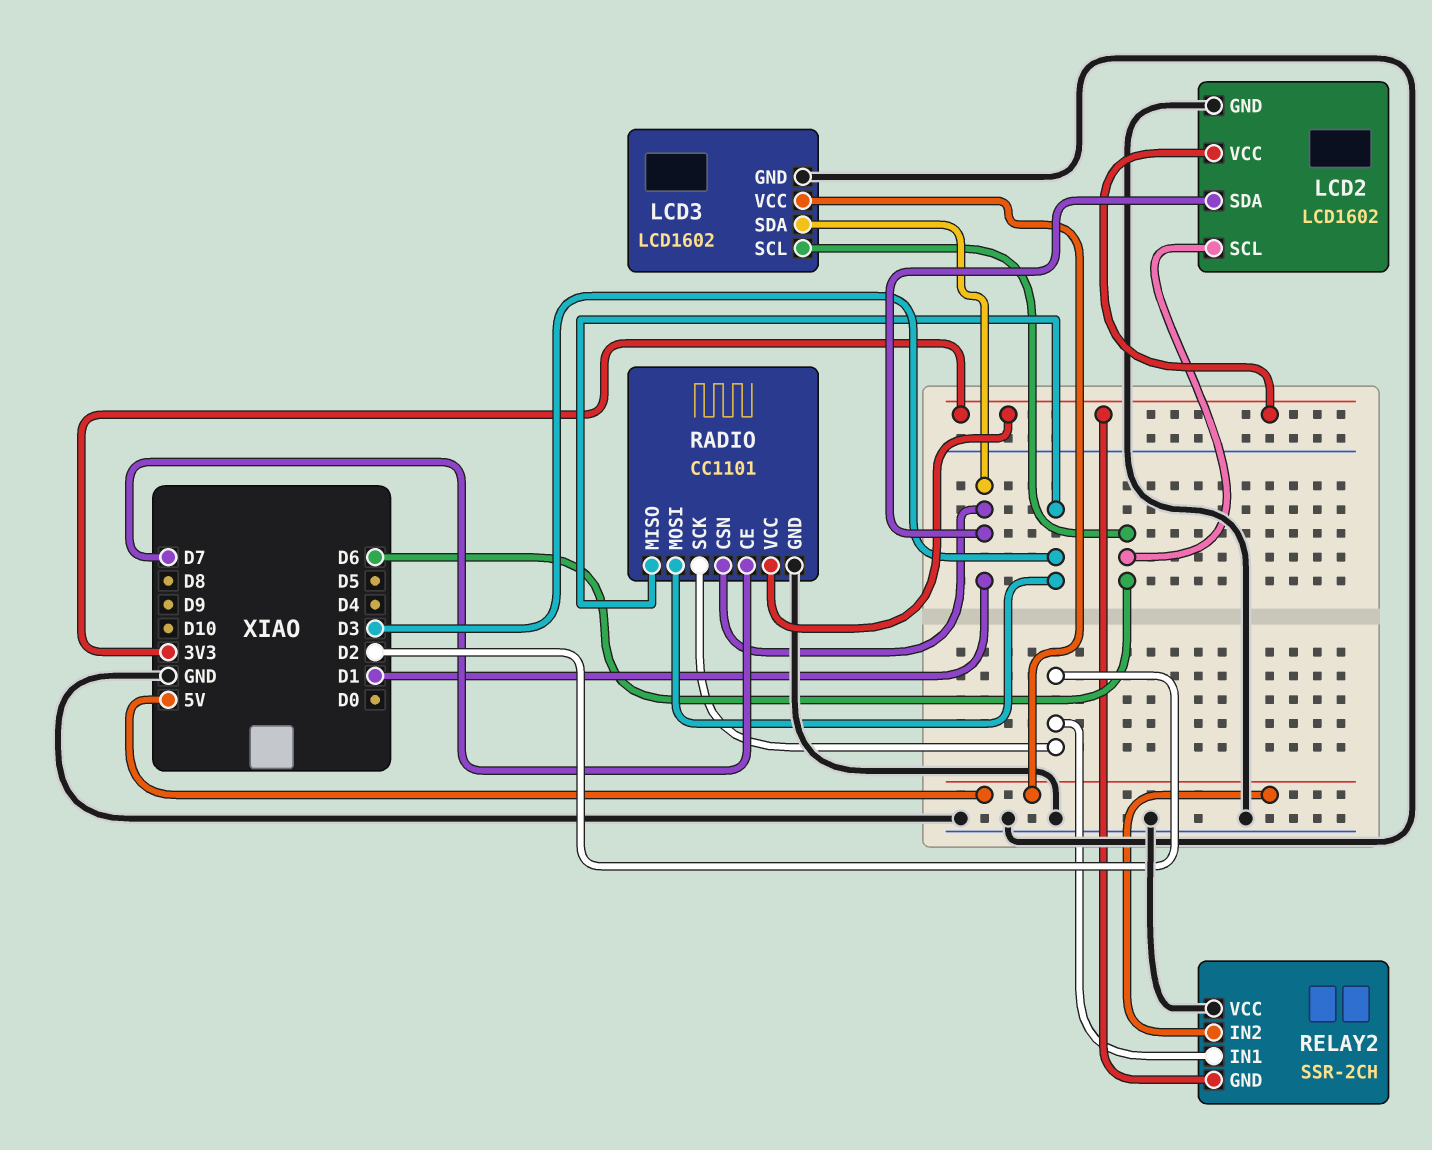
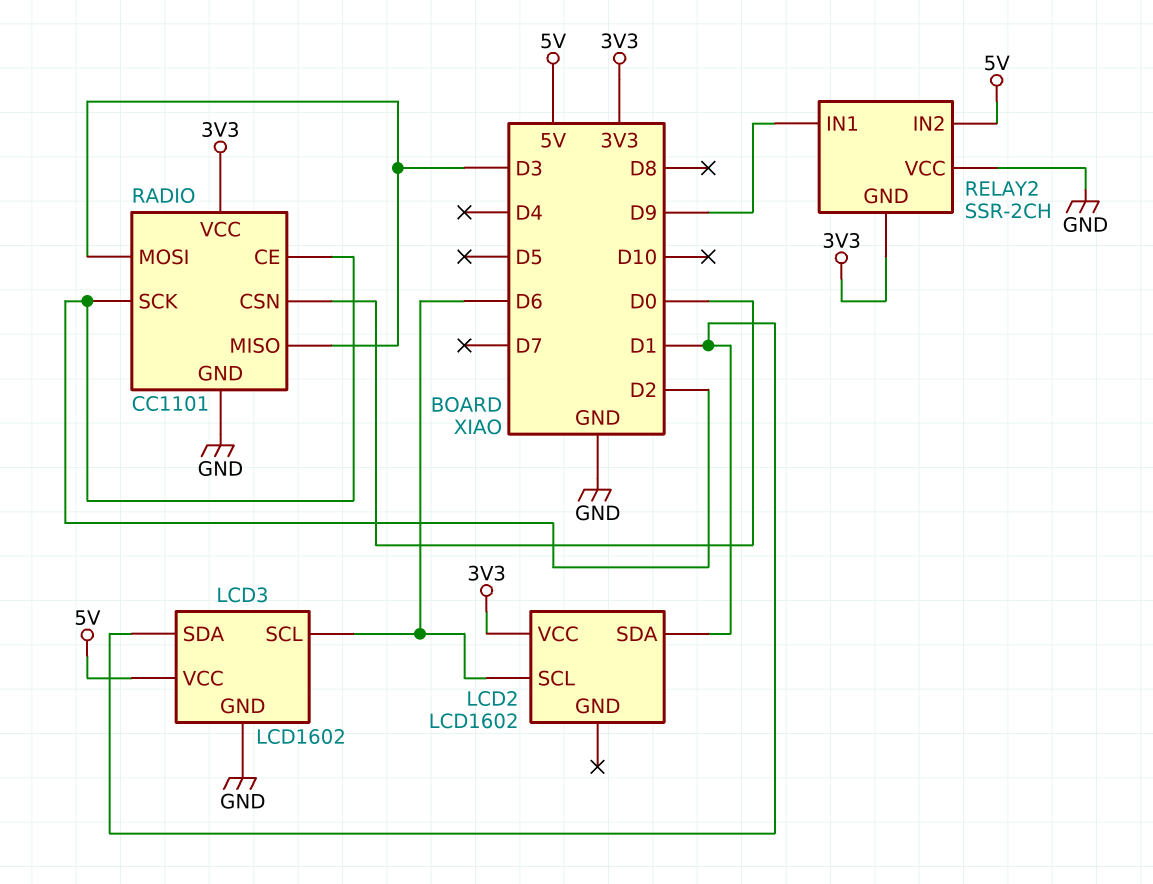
LCD2 pin GND: GND -> none
RADIO pin CE: D7 -> D2
RADIO pin CSN: D1 -> D0
RELAY2 pin IN1: D2 -> D9

